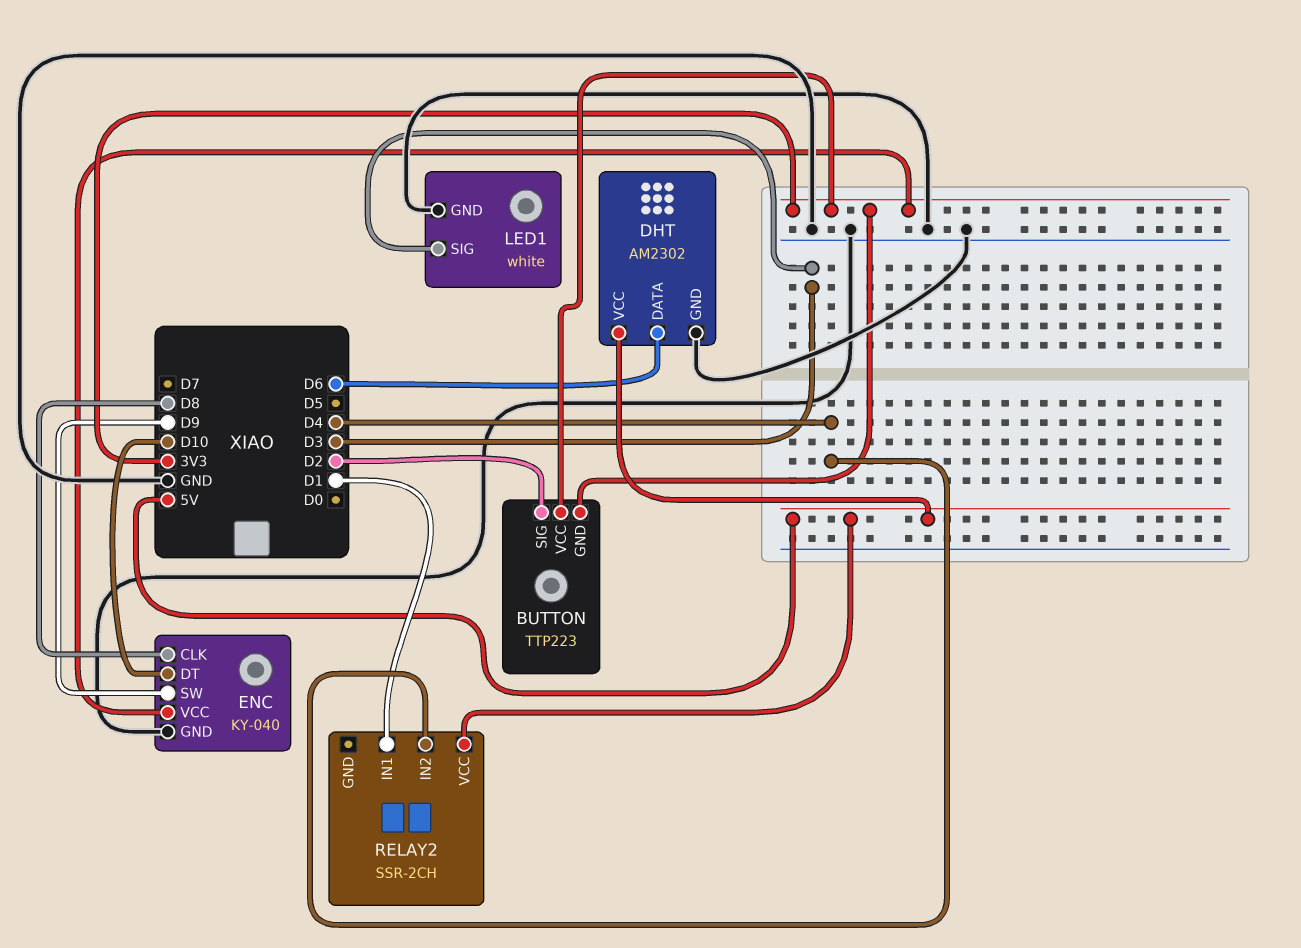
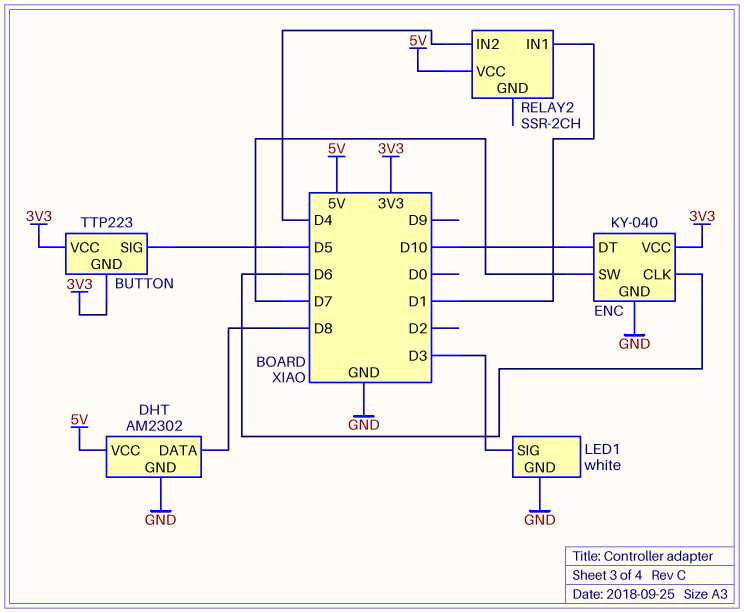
BUTTON pin SIG: D2 -> D5
DHT pin DATA: D6 -> D8
ENC pin CLK: D8 -> D6
ENC pin SW: D9 -> D7

